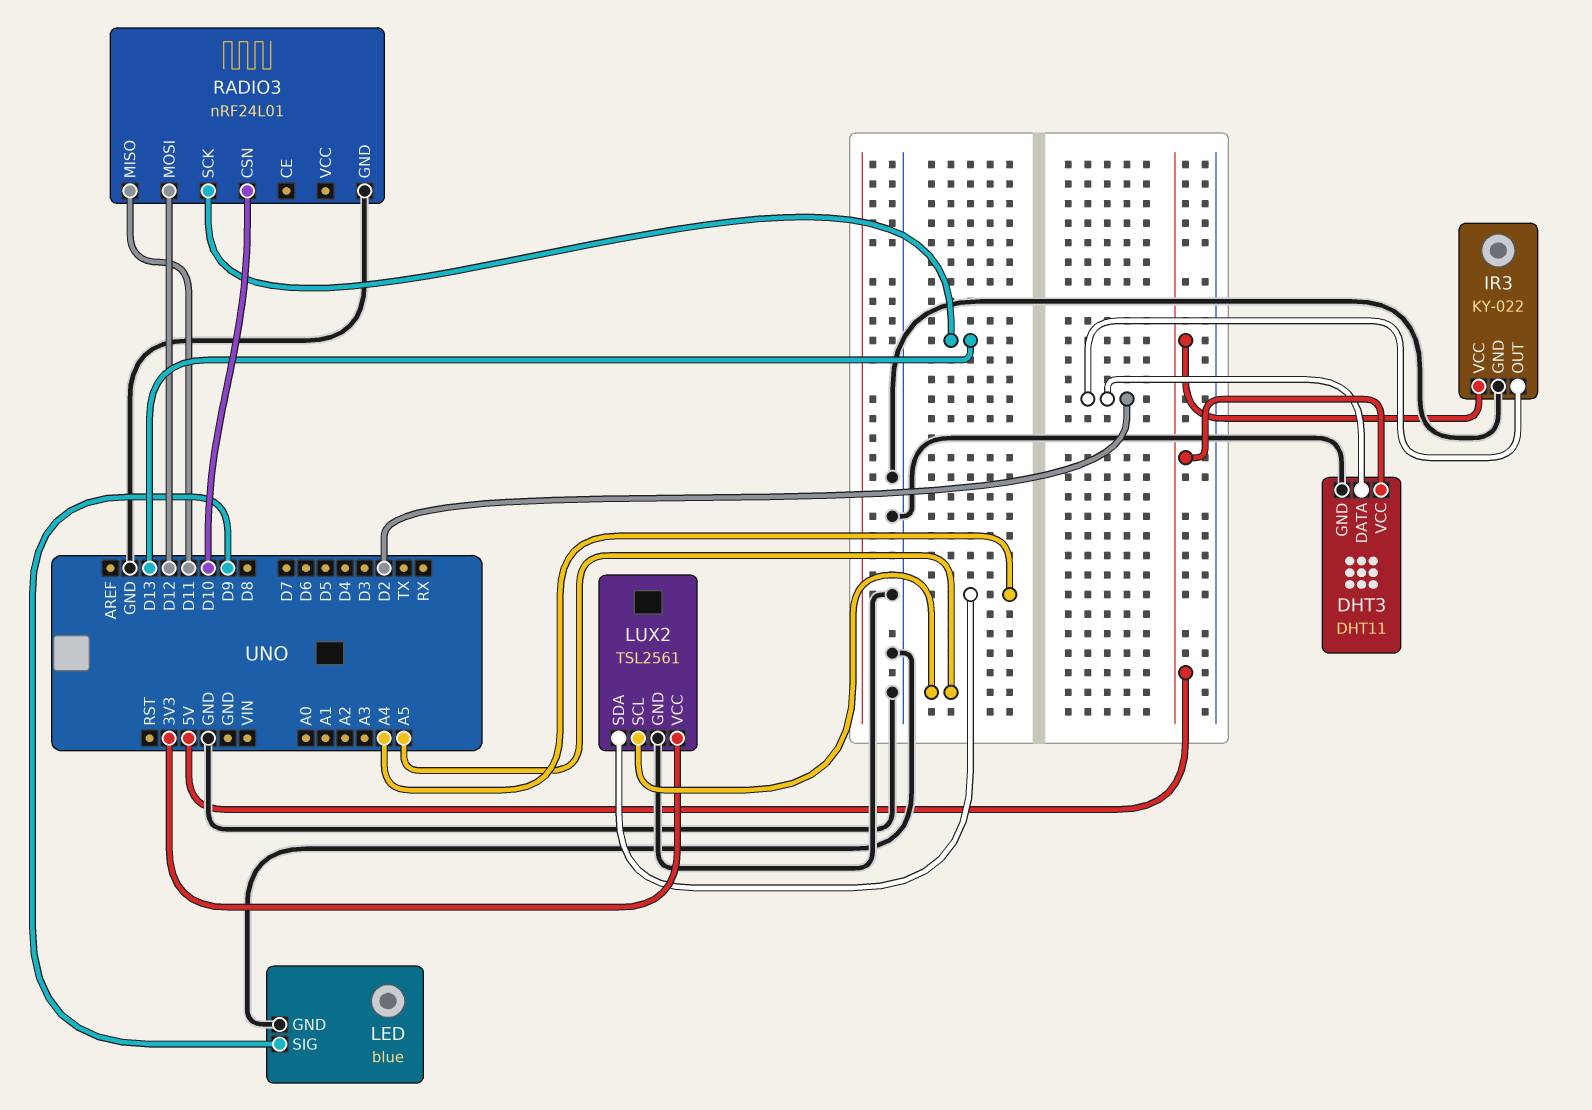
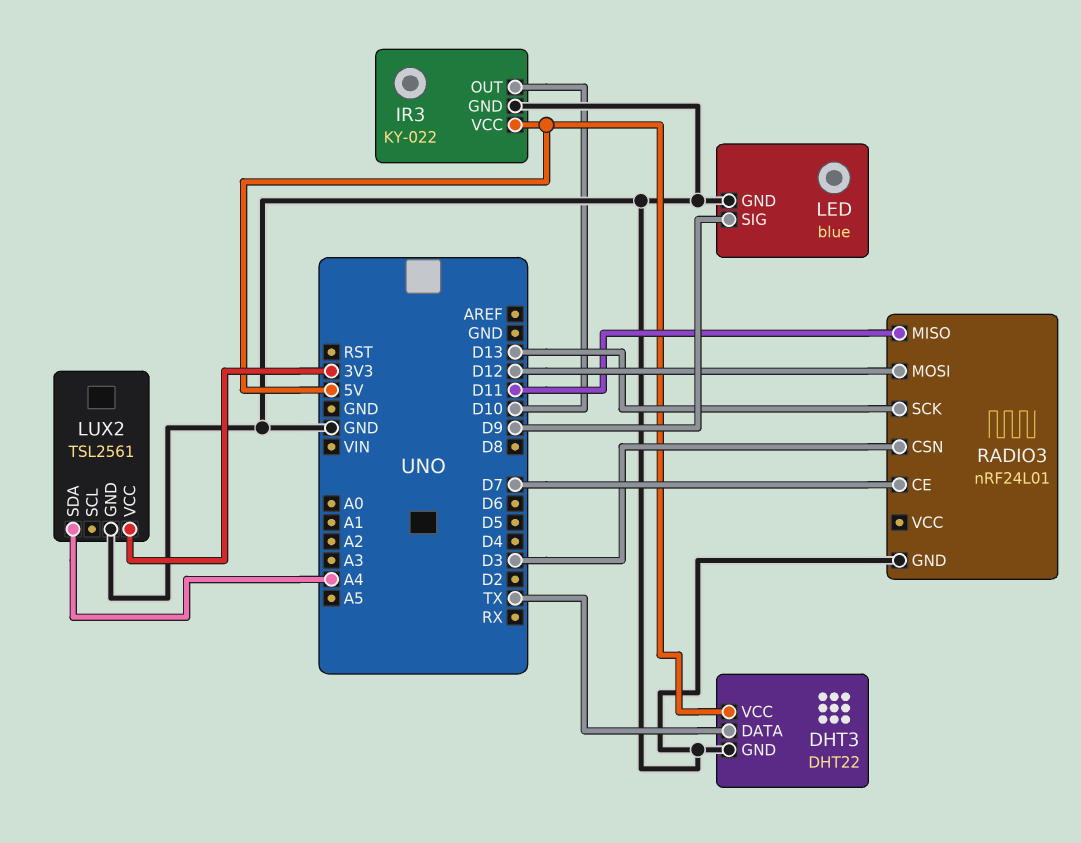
DHT3: DHT11 -> DHT22
DHT3 pin DATA: D2 -> TX
IR3 pin OUT: D2 -> D10
LUX2 pin SCL: A5 -> none
RADIO3 pin CE: none -> D7
RADIO3 pin CSN: D10 -> D3

